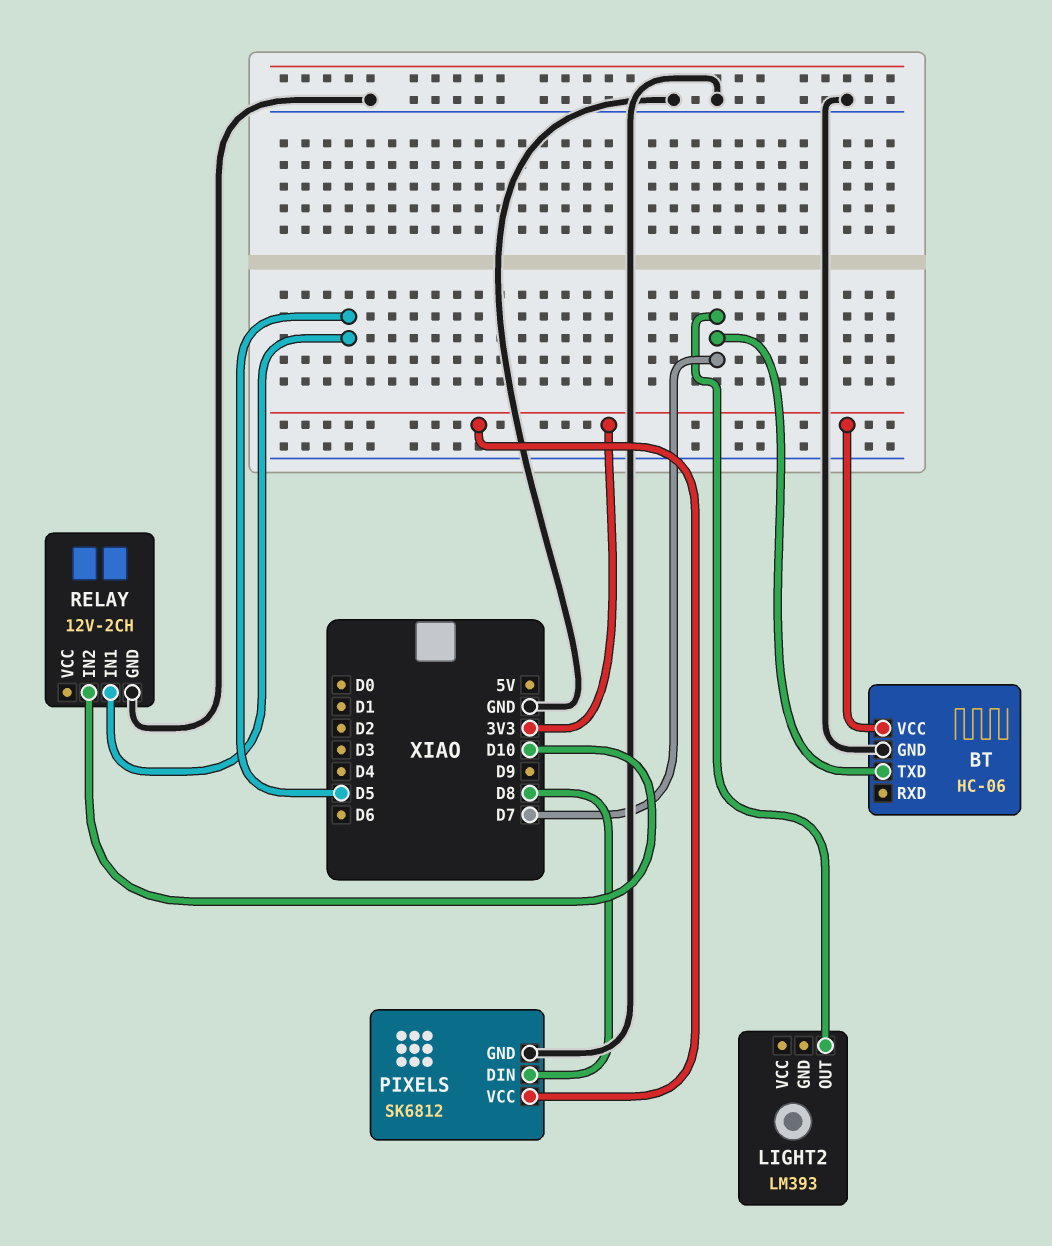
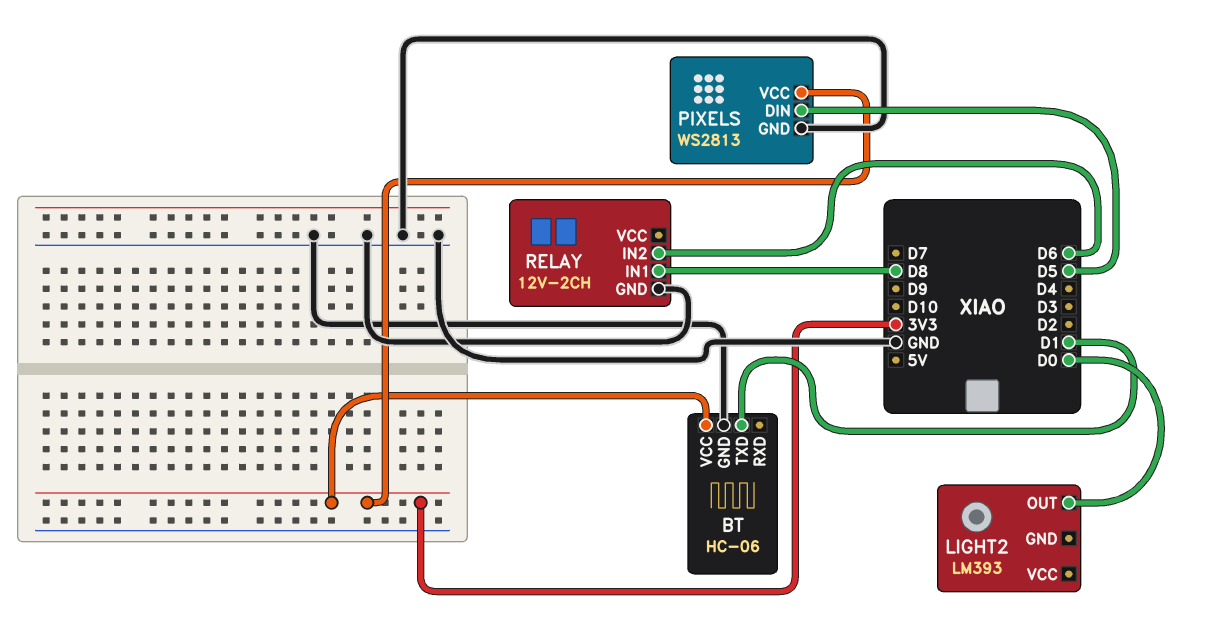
BT pin TXD: D7 -> D1
LIGHT2 pin OUT: D7 -> D0
PIXELS: SK6812 -> WS2813
PIXELS pin DIN: D8 -> D5
RELAY pin IN1: D5 -> D8
RELAY pin IN2: D10 -> D6

